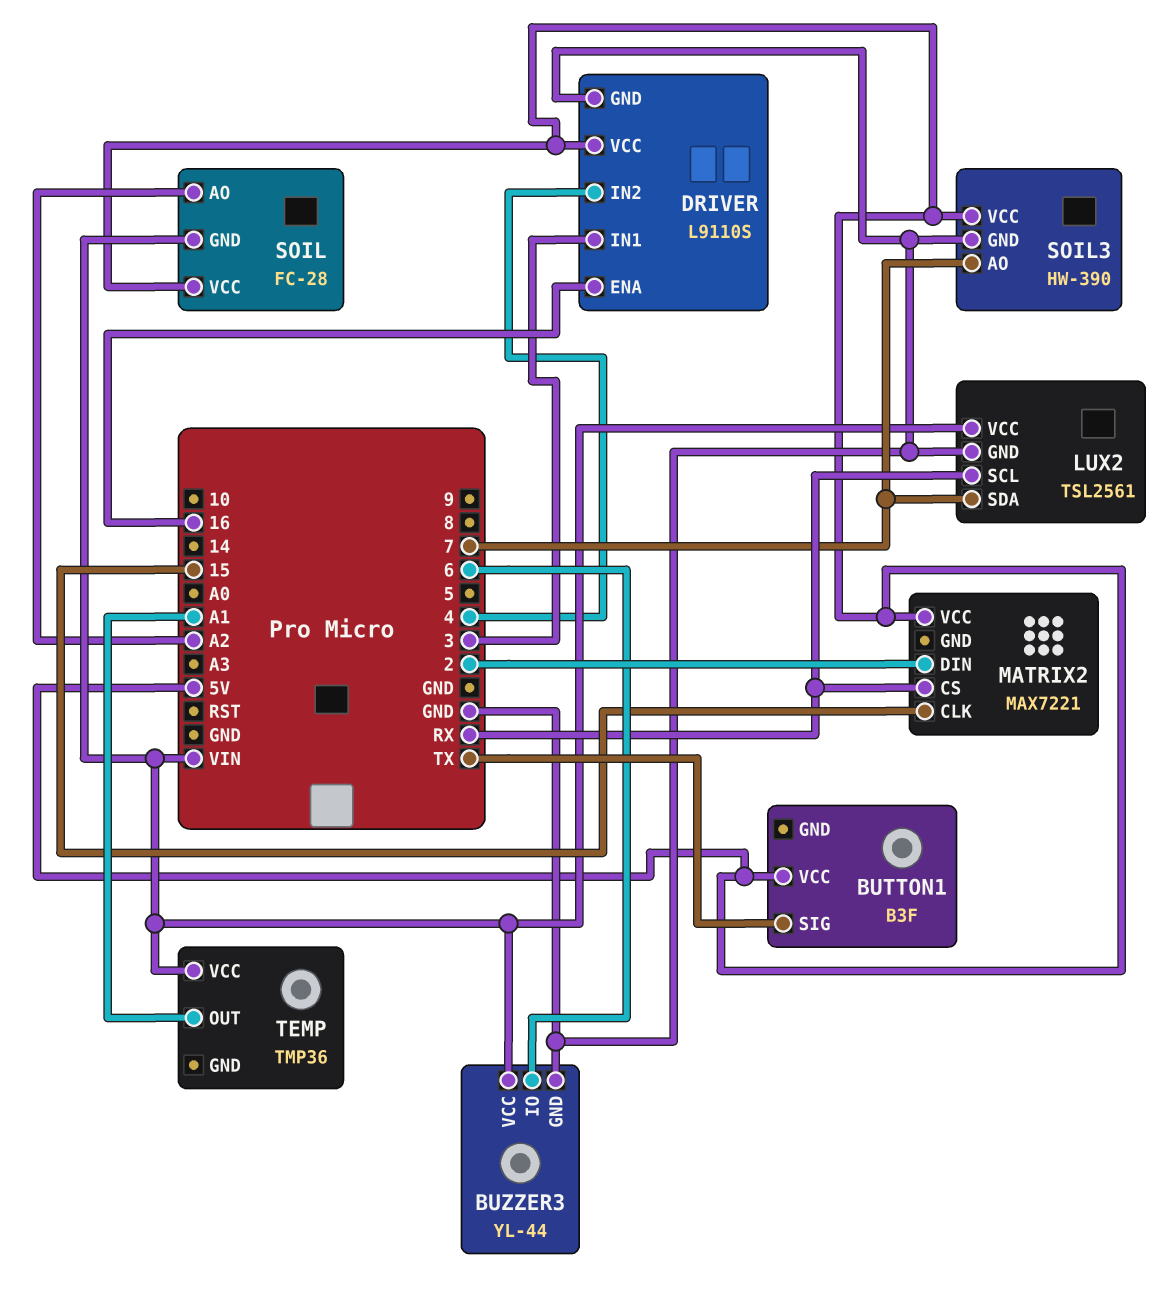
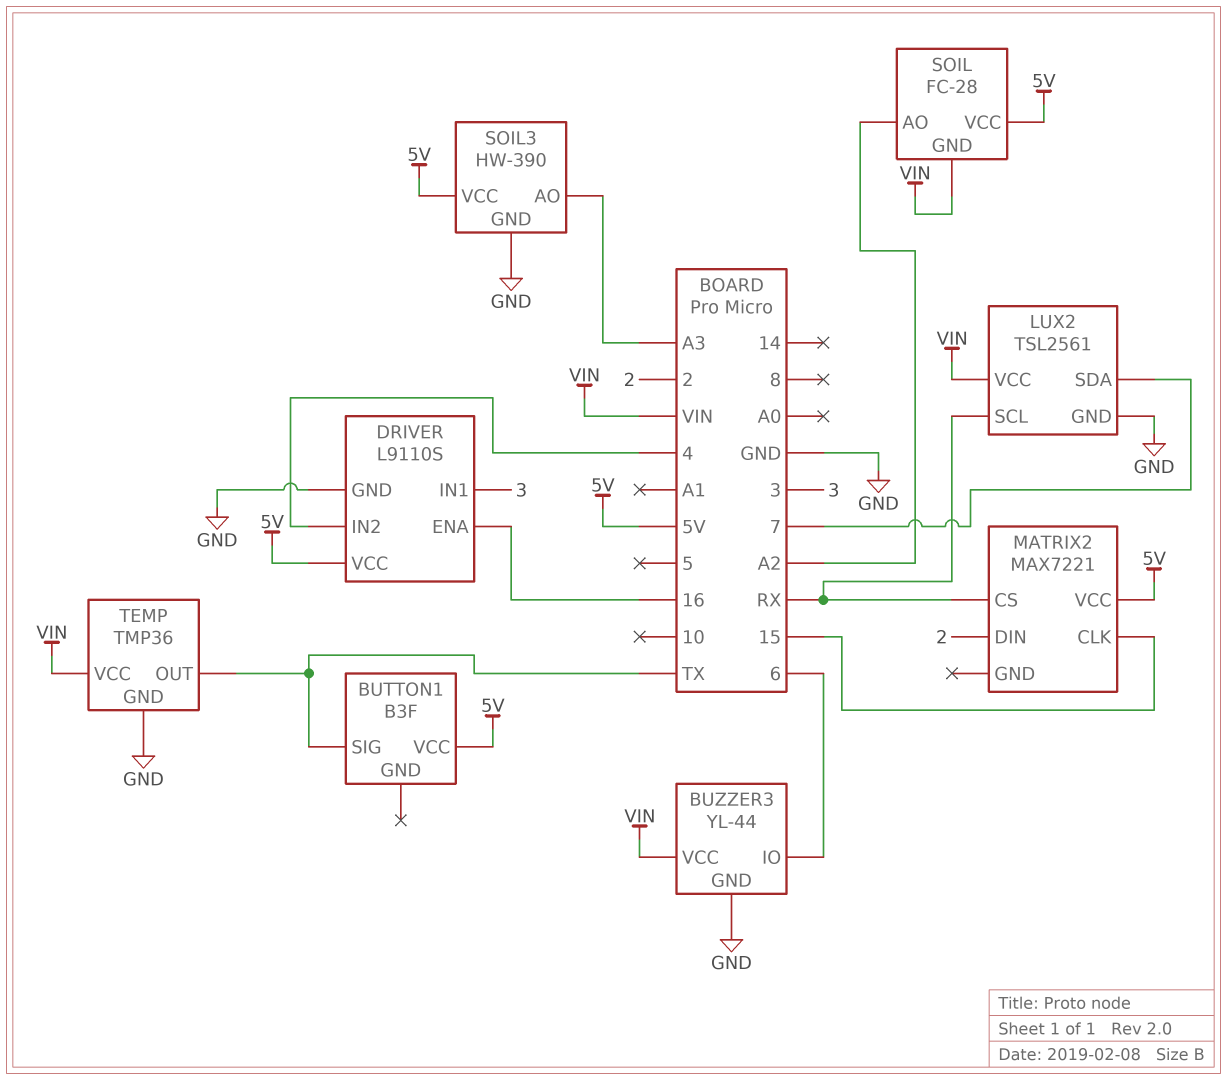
SOIL3 pin AO: 7 -> A3
TEMP pin GND: none -> GND
TEMP pin OUT: A1 -> TX

